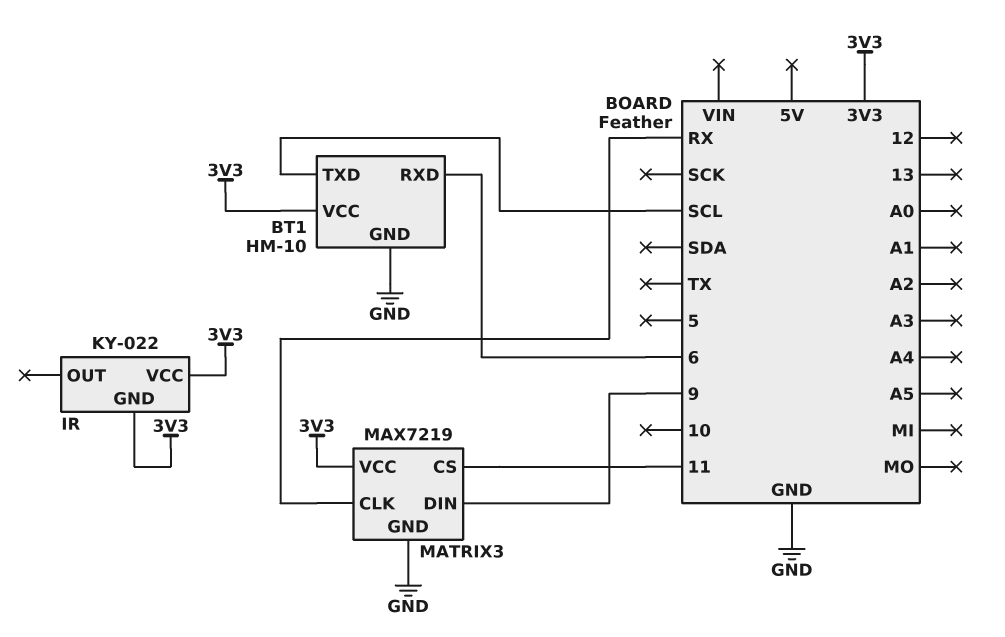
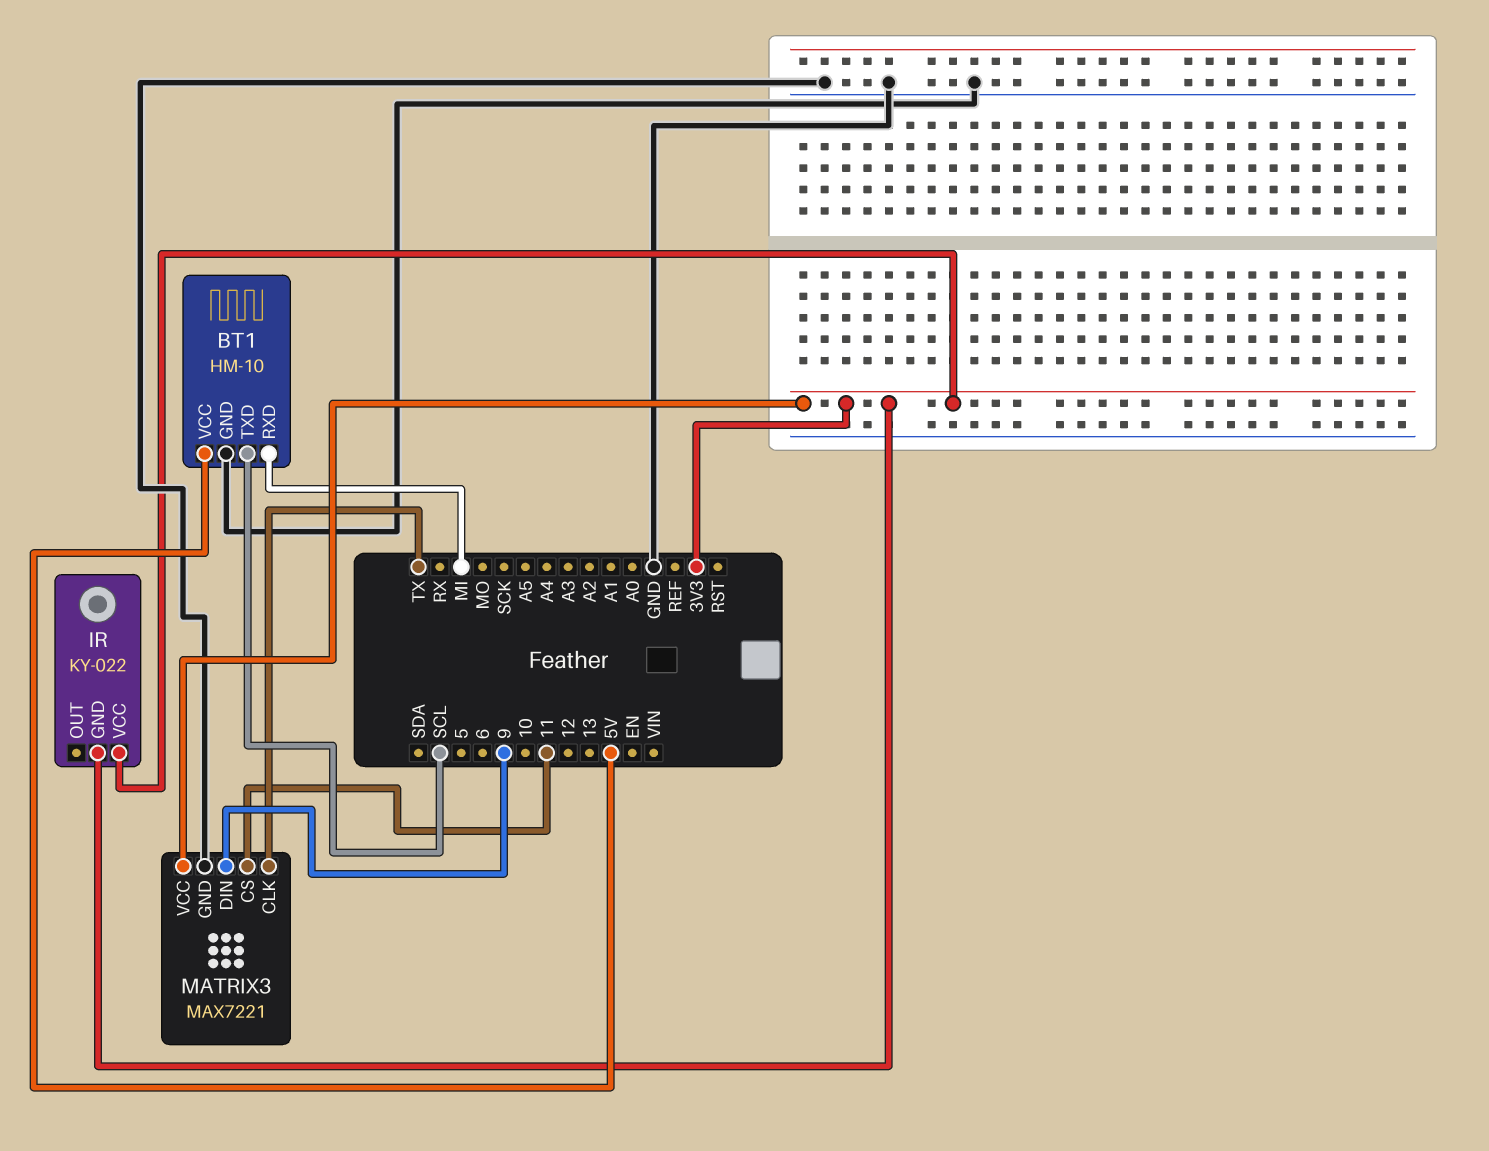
BT1 pin RXD: 6 -> MI
BT1 pin VCC: 3V3 -> 5V
MATRIX3: MAX7219 -> MAX7221
MATRIX3 pin CLK: RX -> TX

